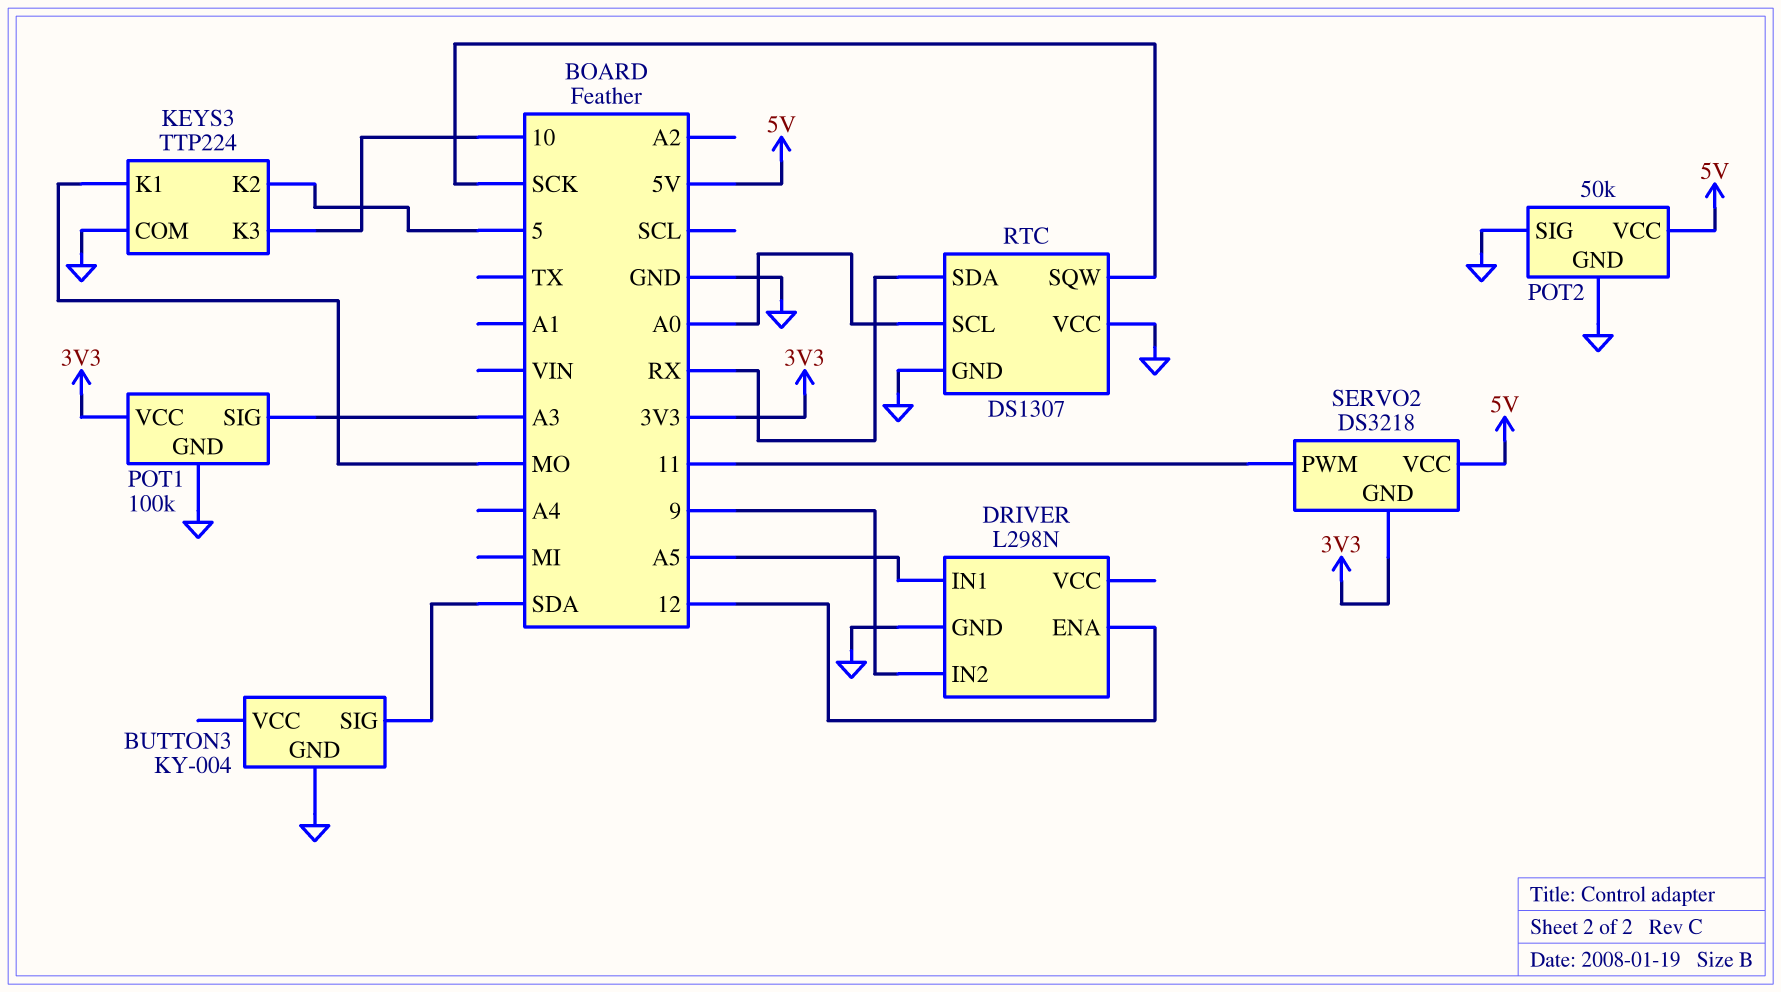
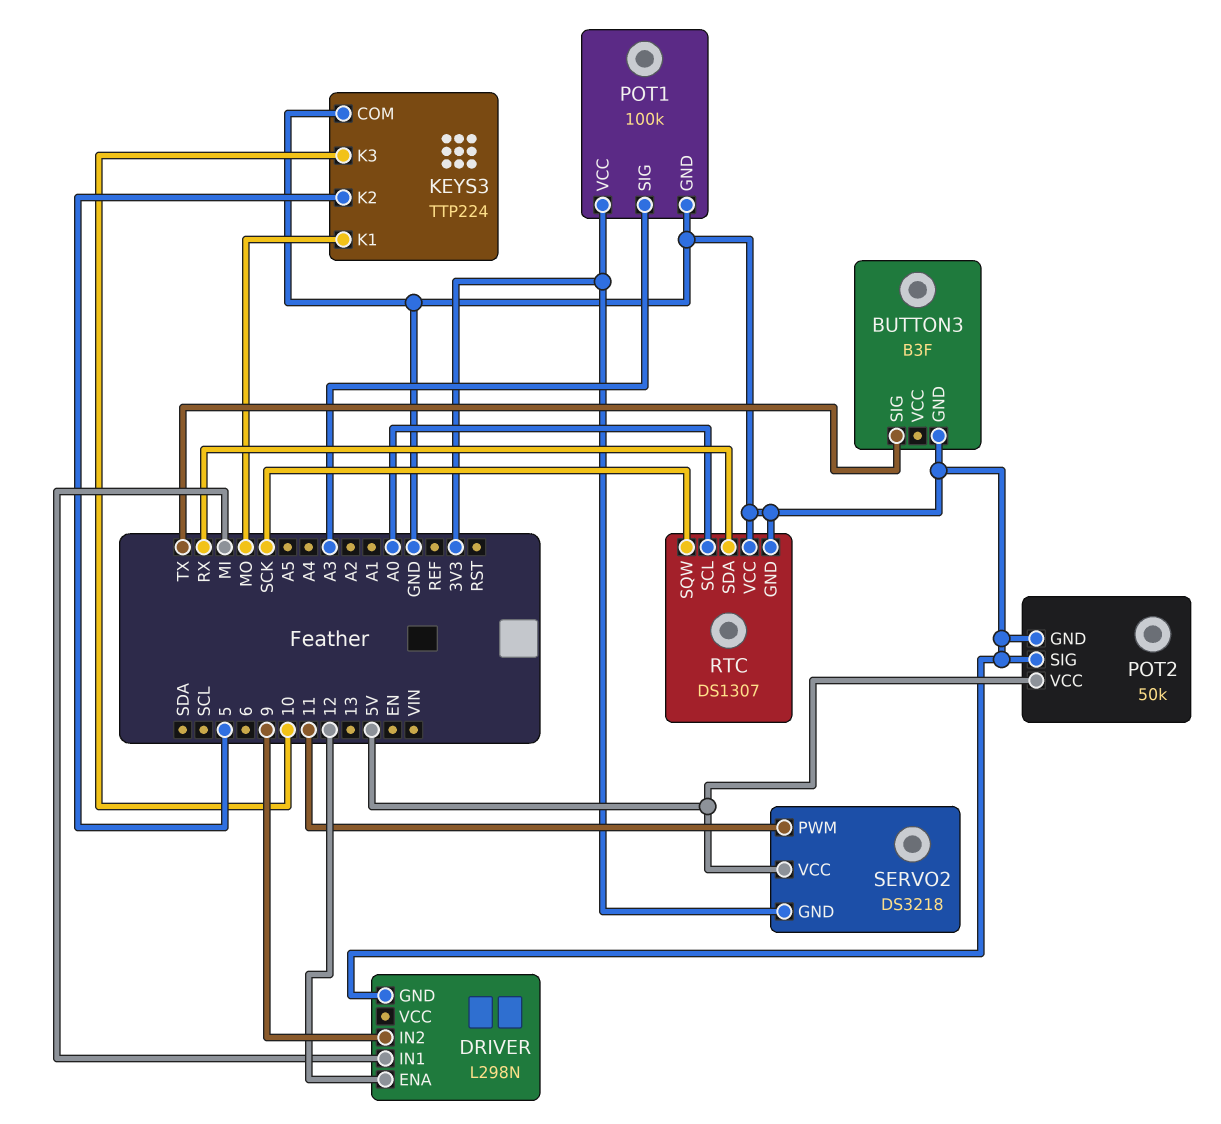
BUTTON3: KY-004 -> B3F
BUTTON3 pin SIG: SDA -> TX
DRIVER pin IN1: A5 -> MI

